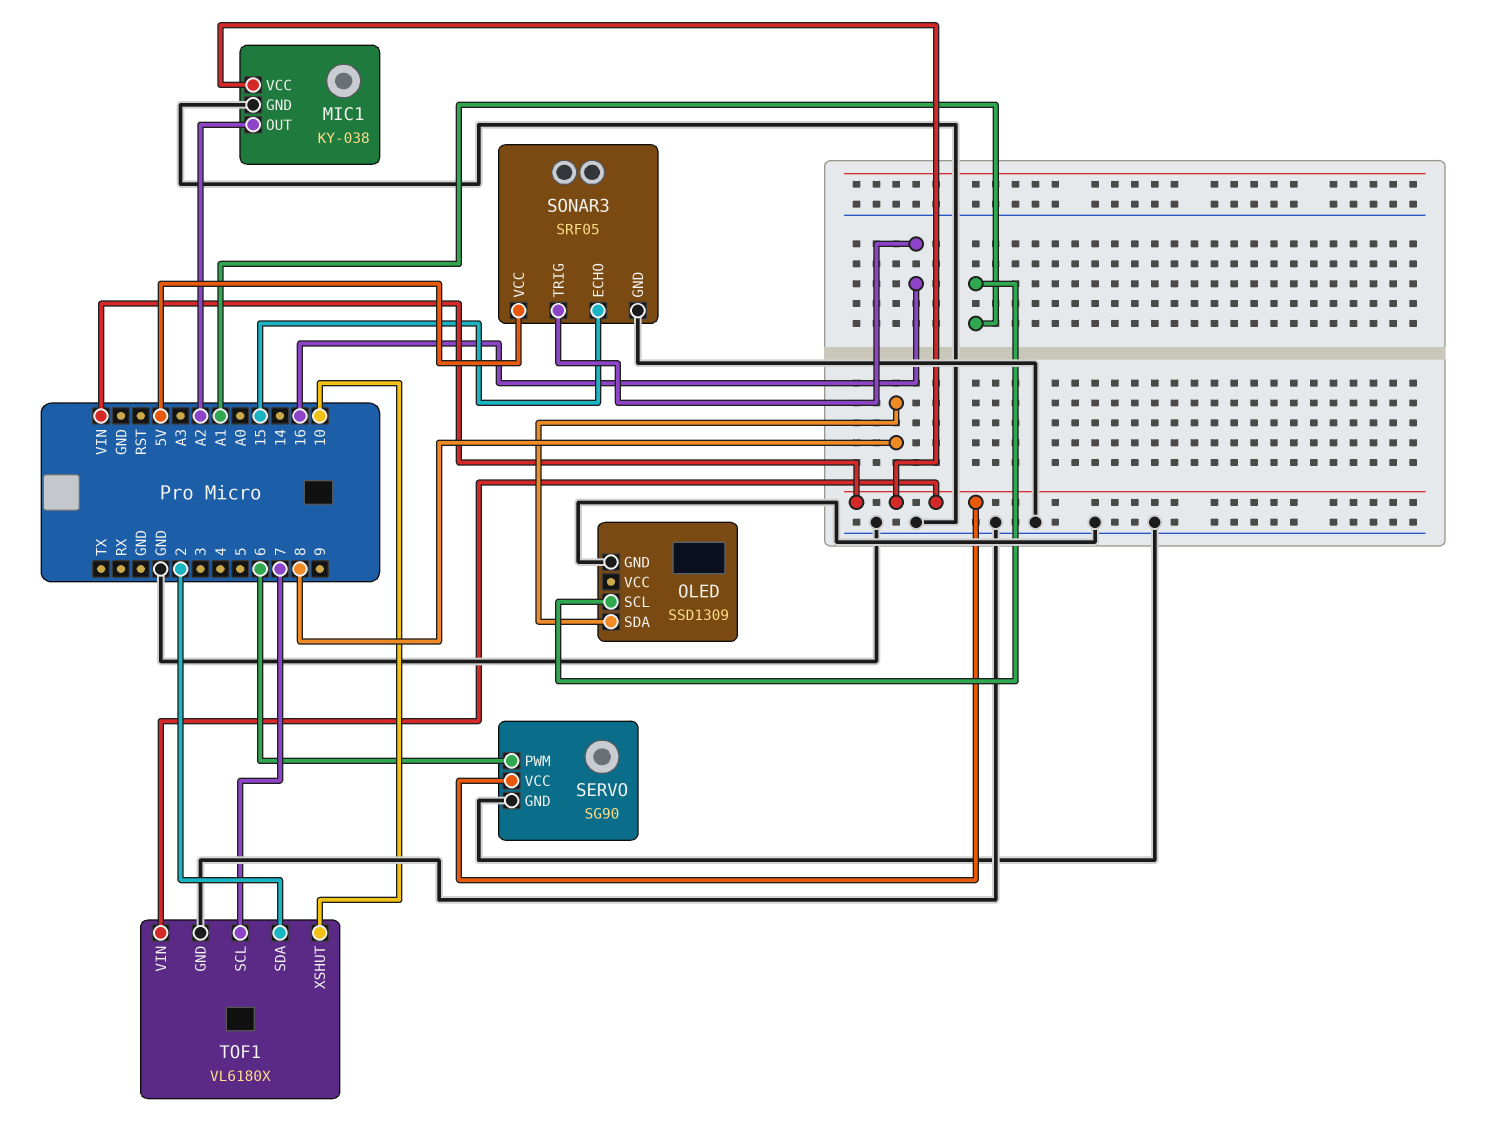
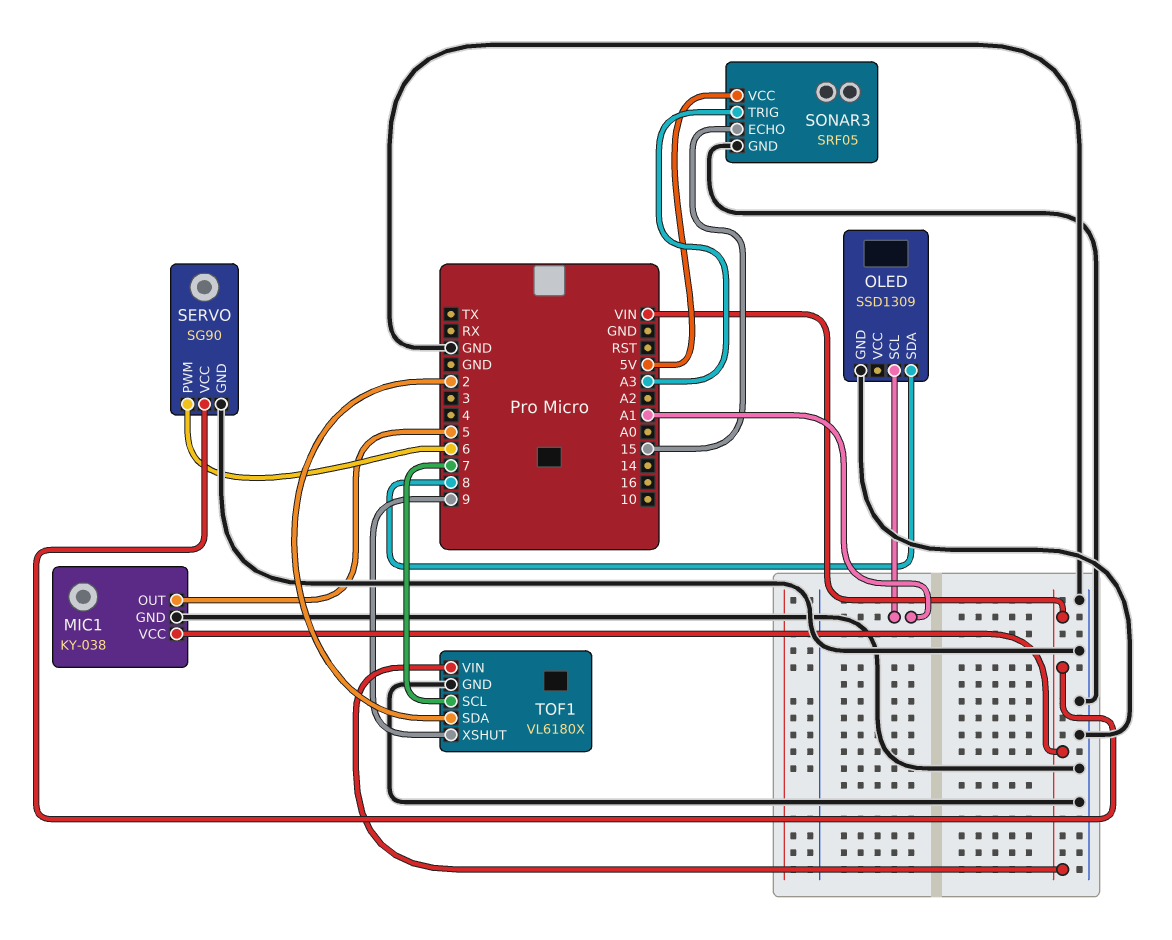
MIC1 pin OUT: A2 -> 5
SONAR3 pin TRIG: 16 -> A3
TOF1 pin XSHUT: 10 -> 9

